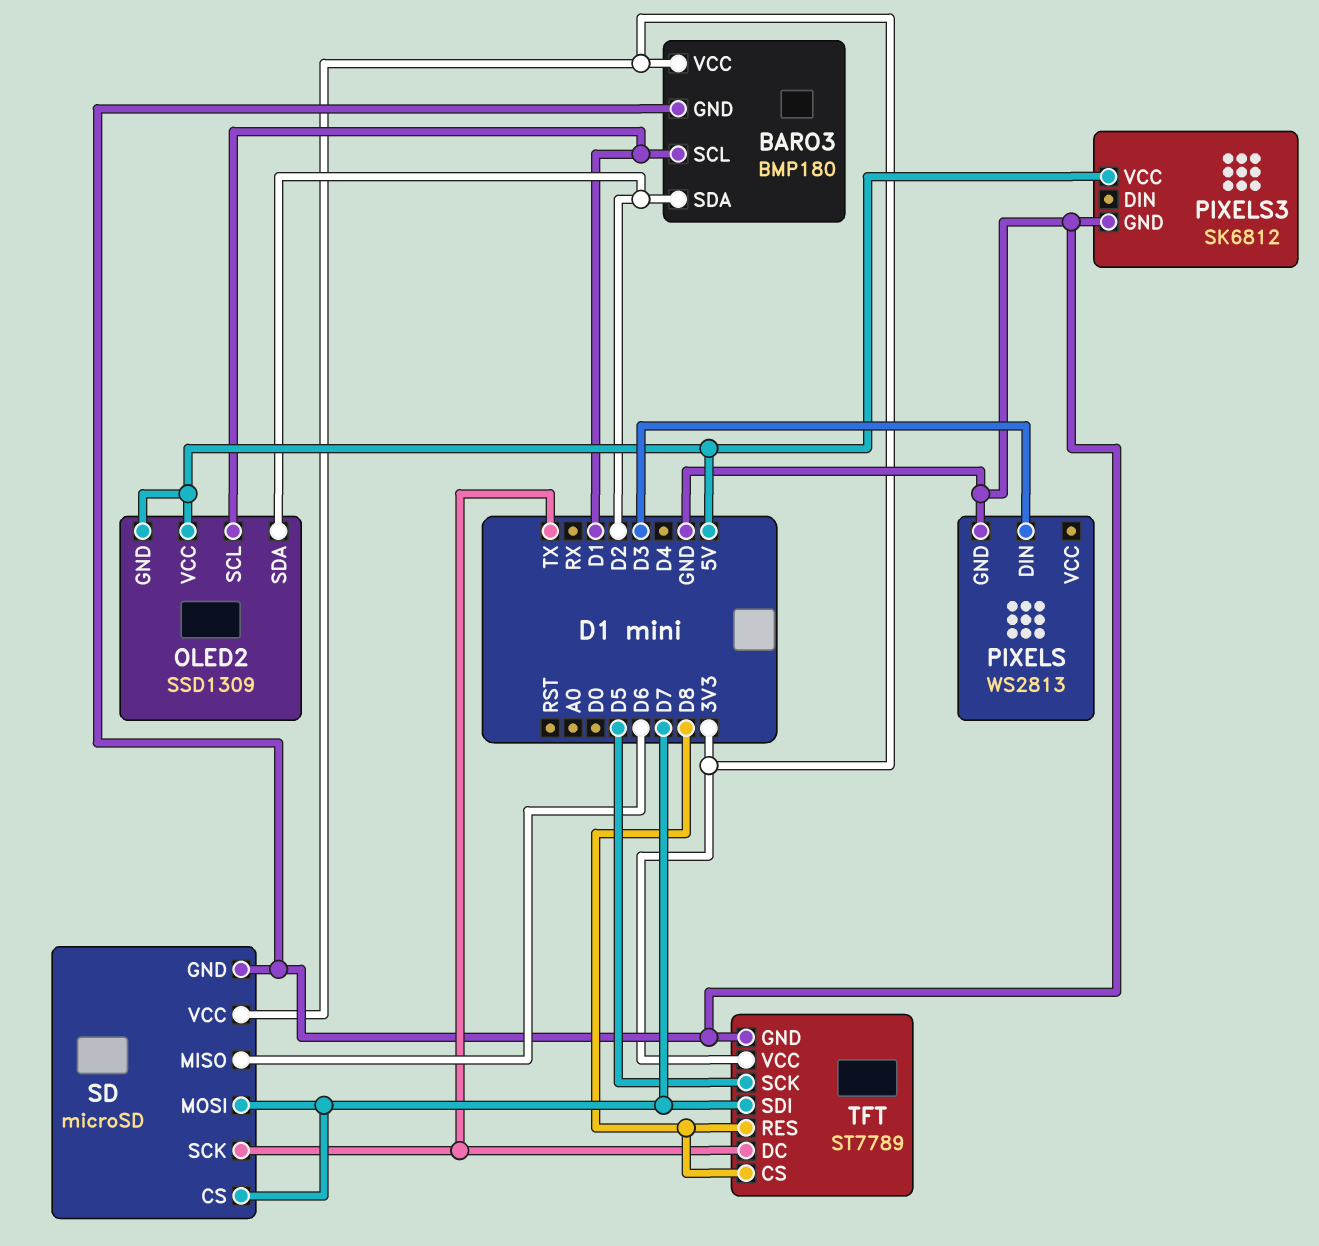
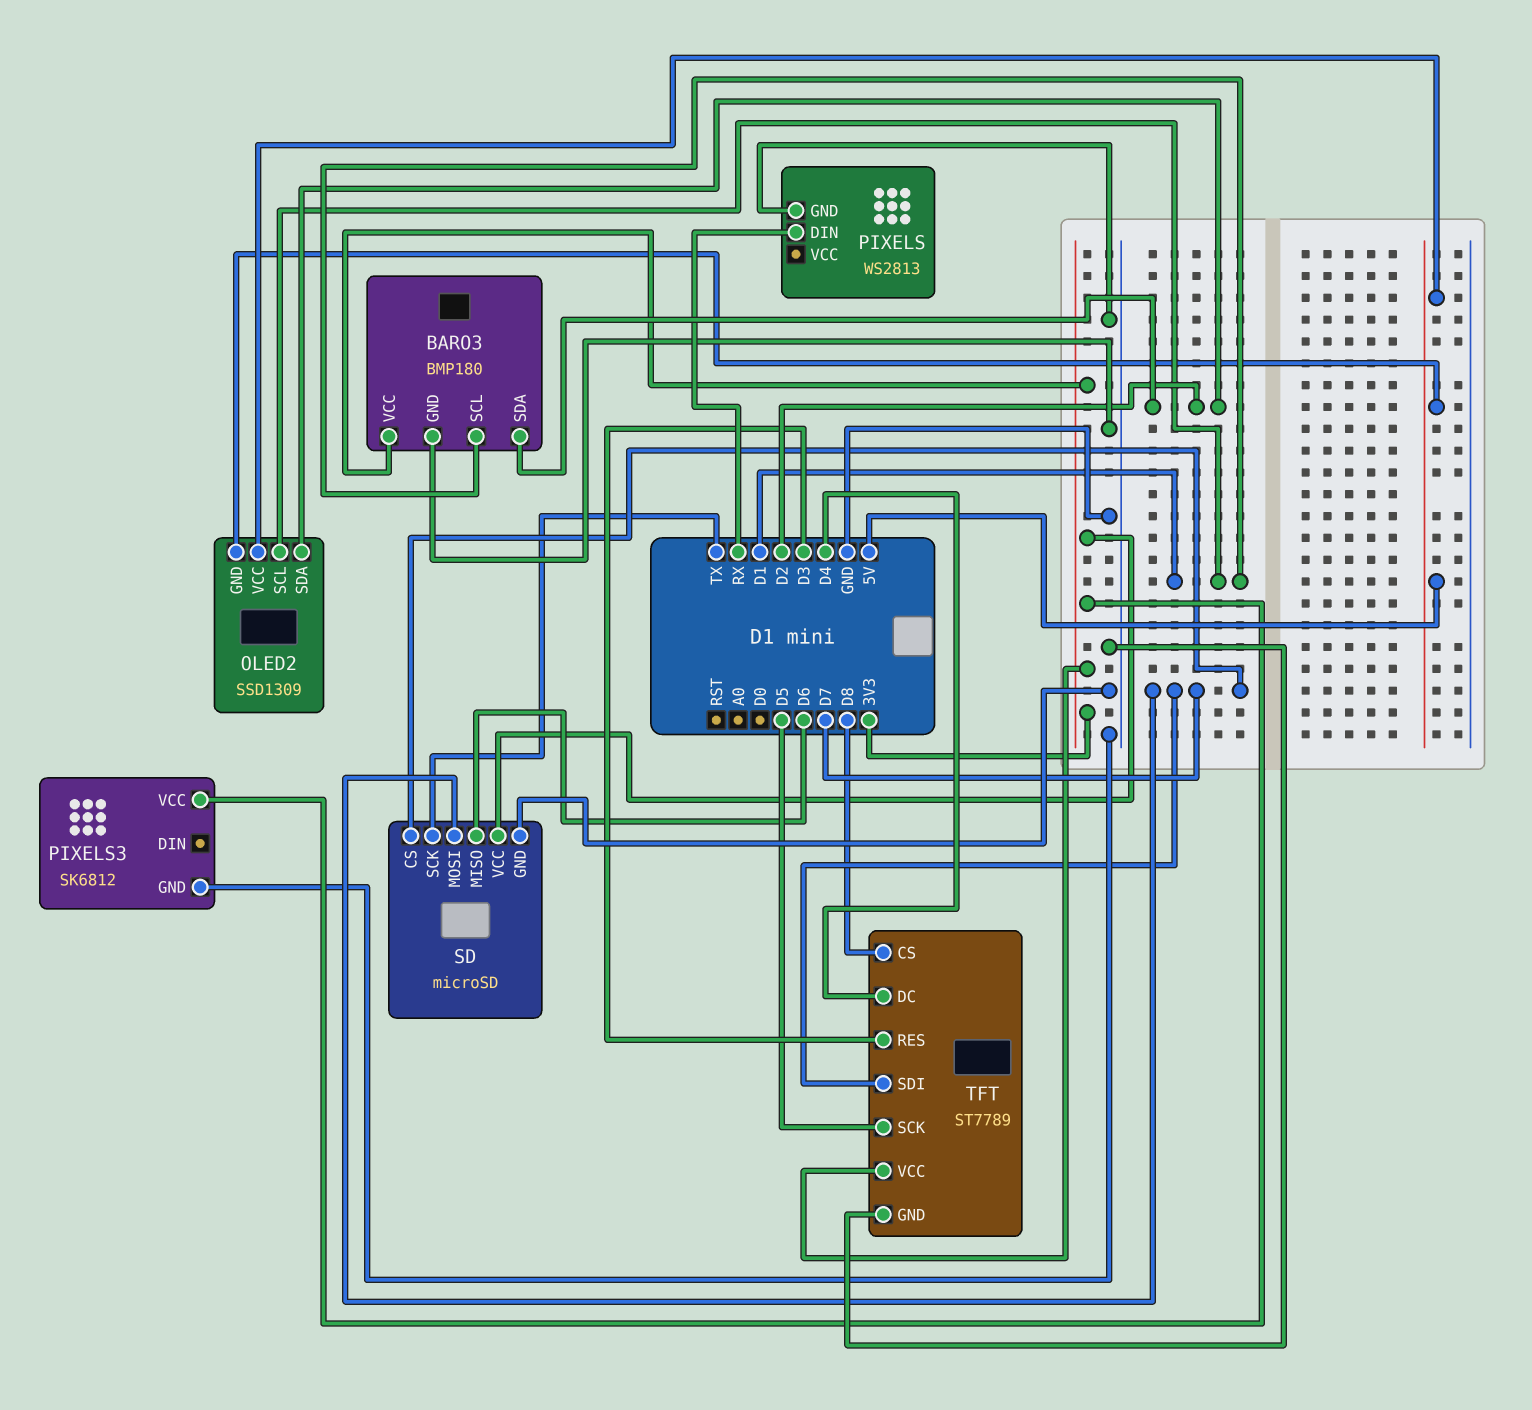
PIXELS pin DIN: D3 -> RX
PIXELS3 pin VCC: 5V -> 3V3
TFT pin DC: TX -> D4
TFT pin RES: D8 -> D3

